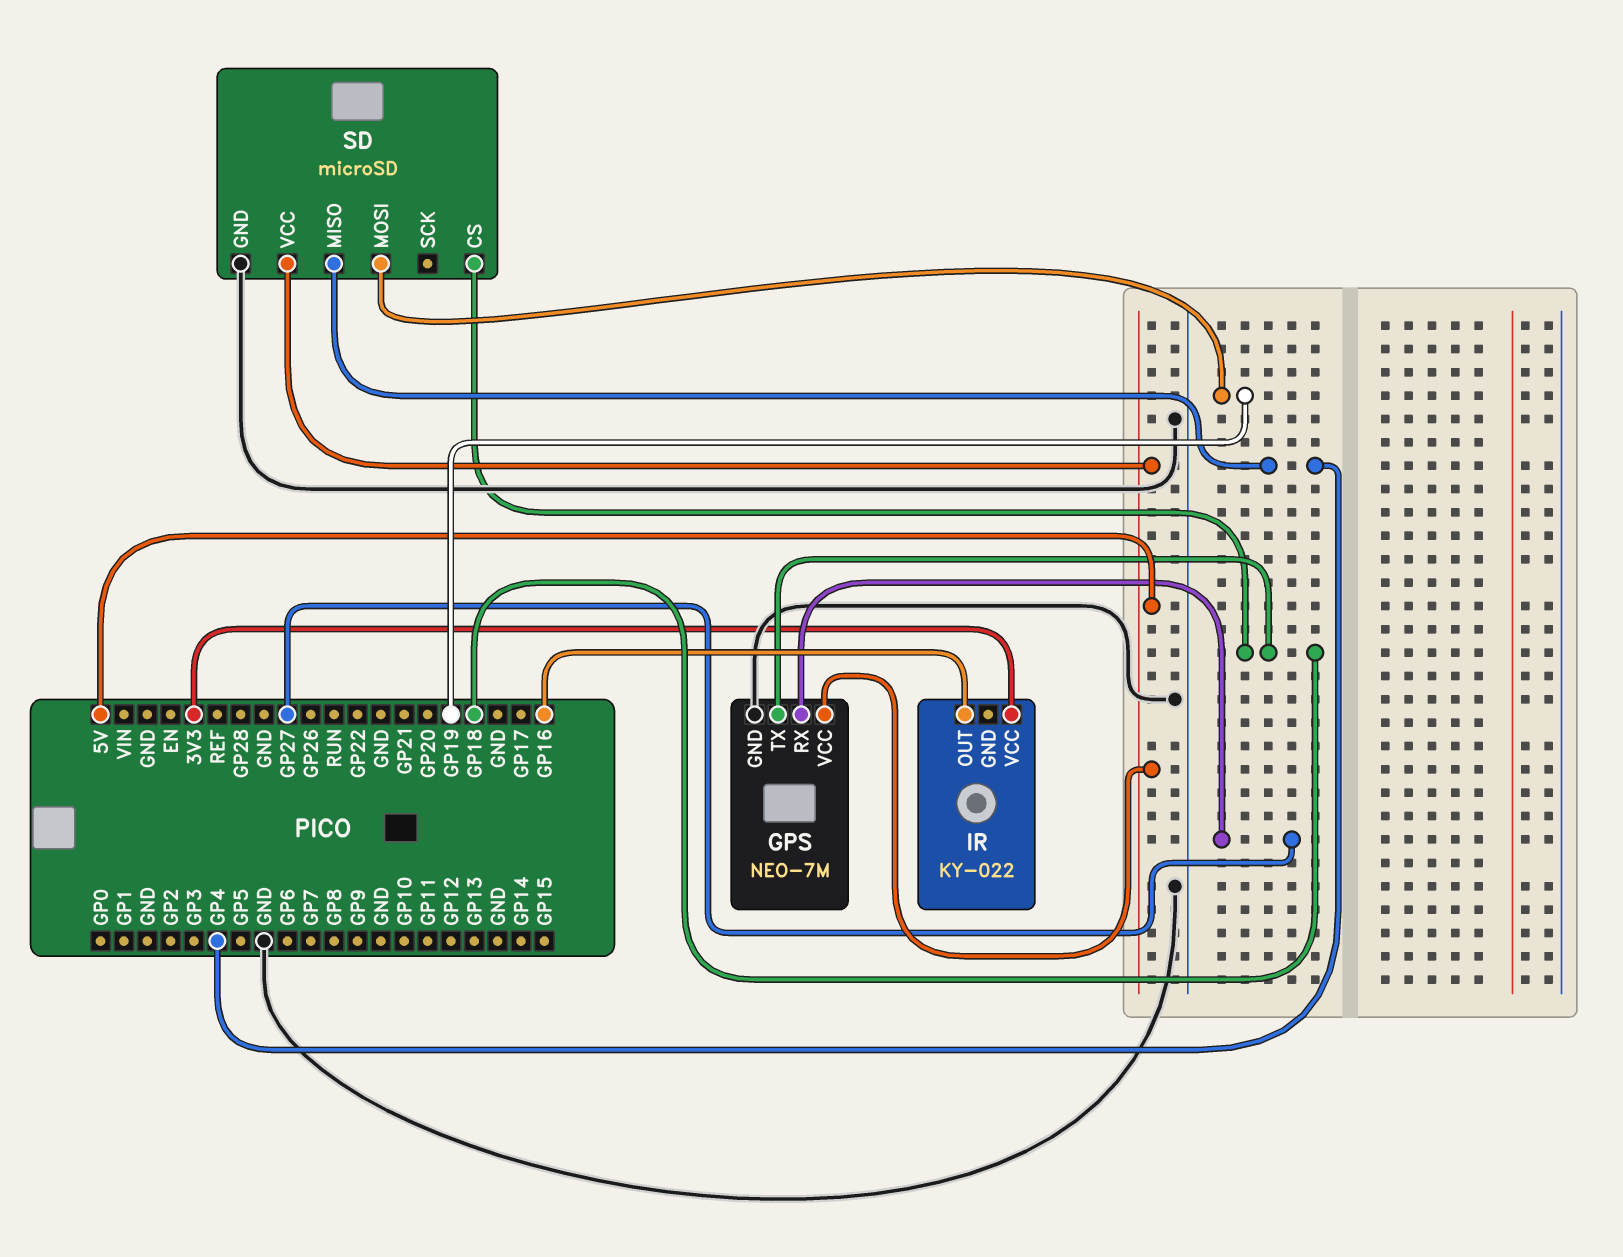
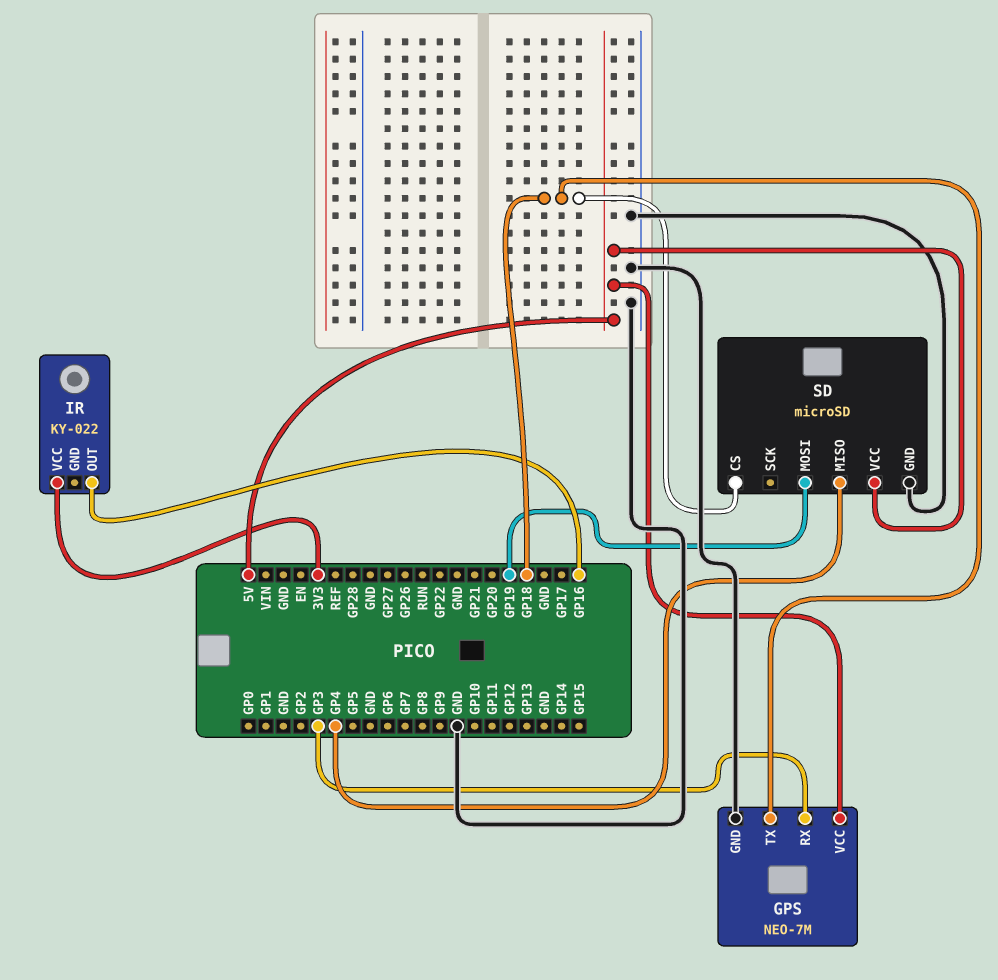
GPS pin RX: GP27 -> GP3

